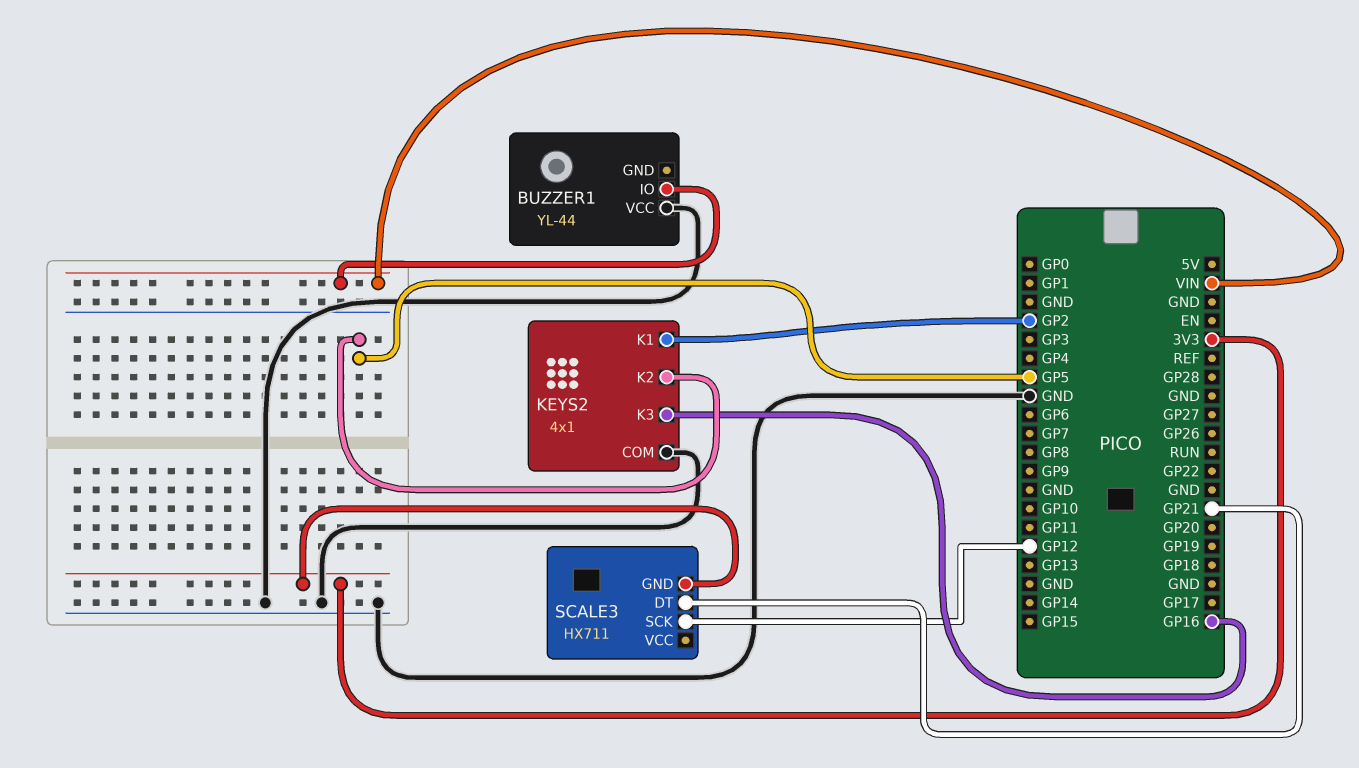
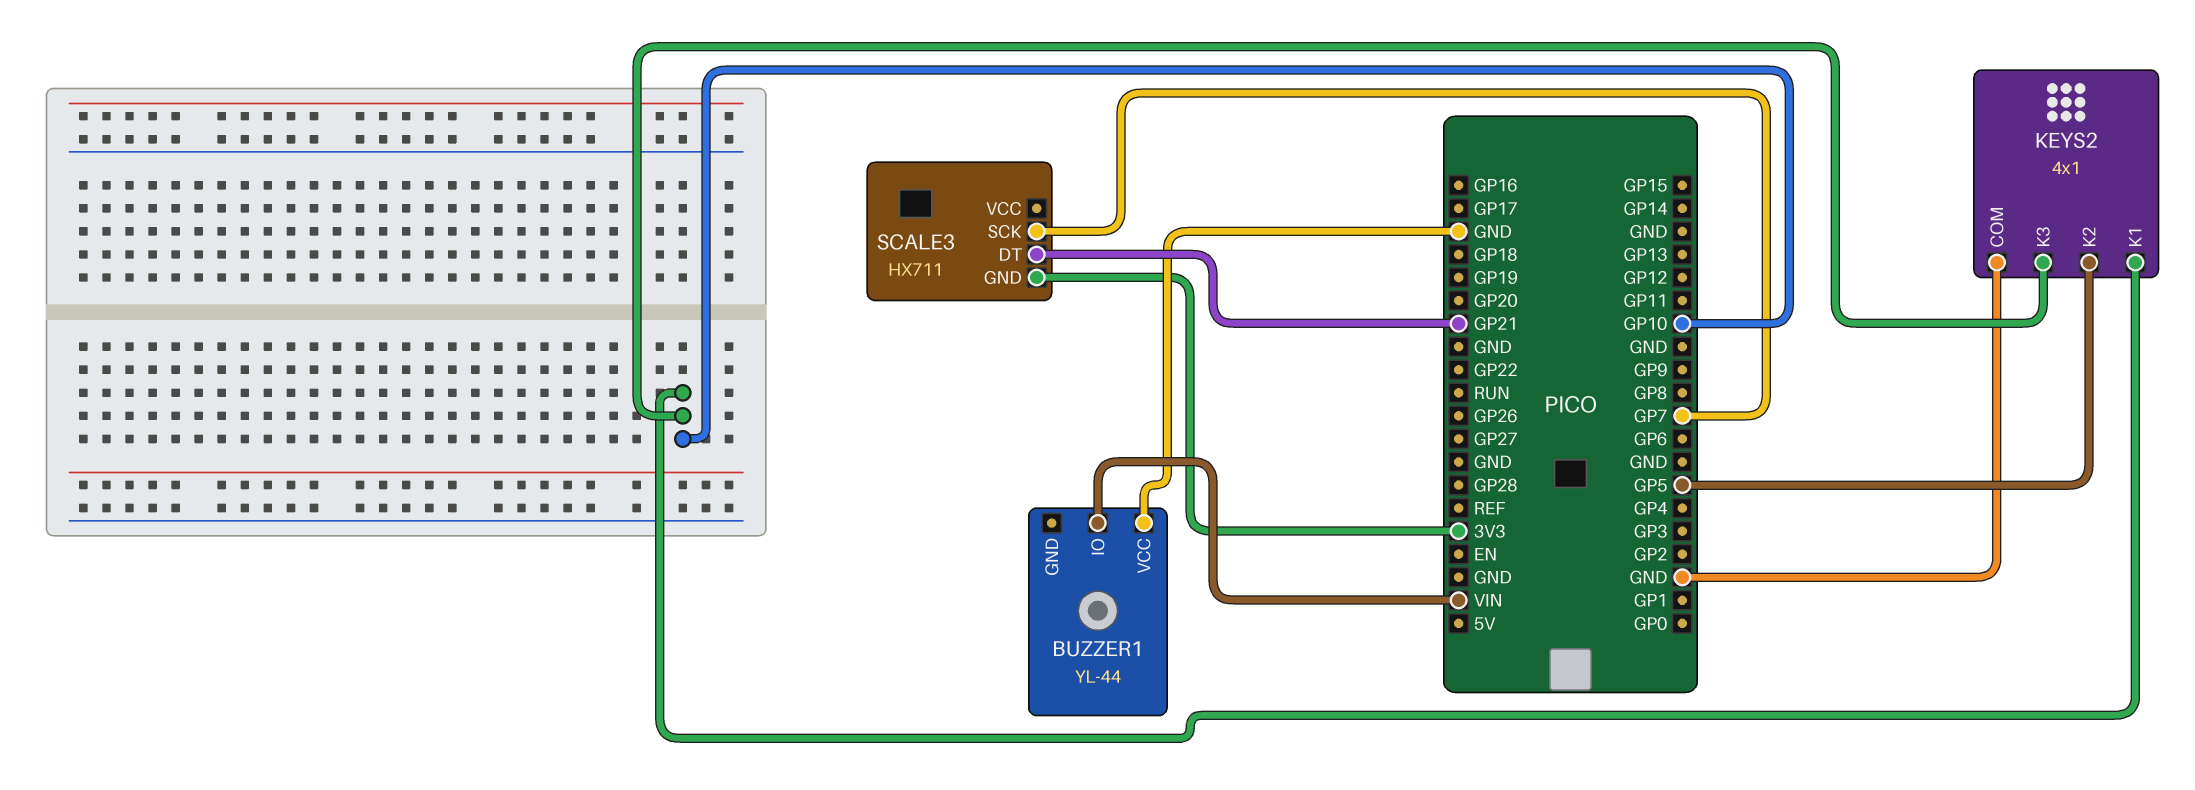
KEYS2 pin K1: GP2 -> GP10
KEYS2 pin K3: GP16 -> GP10
SCALE3 pin SCK: GP12 -> GP7

